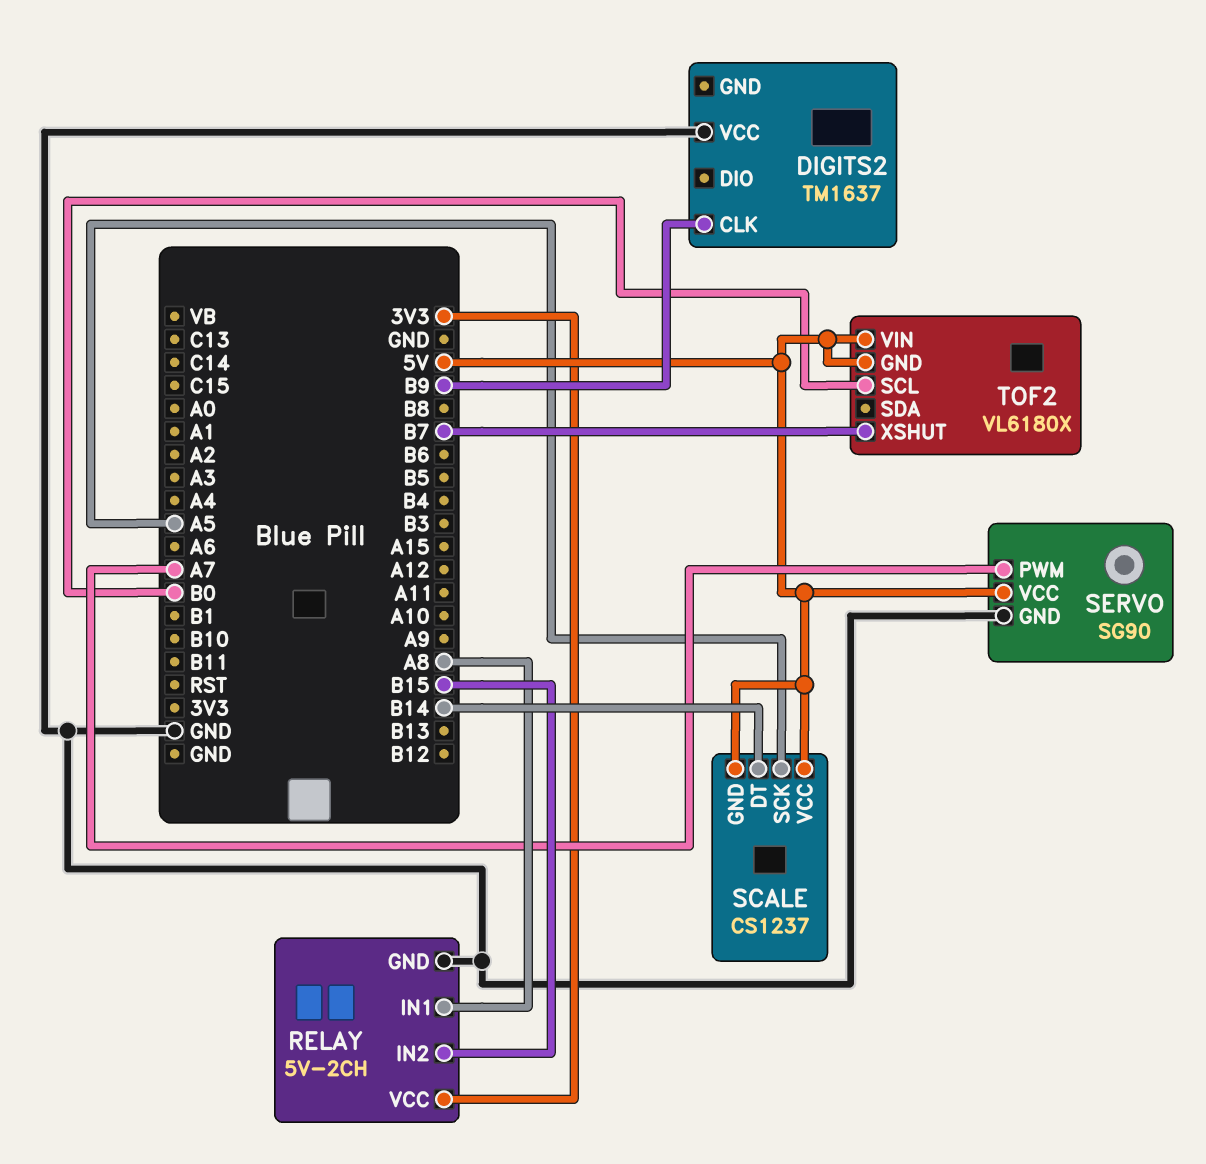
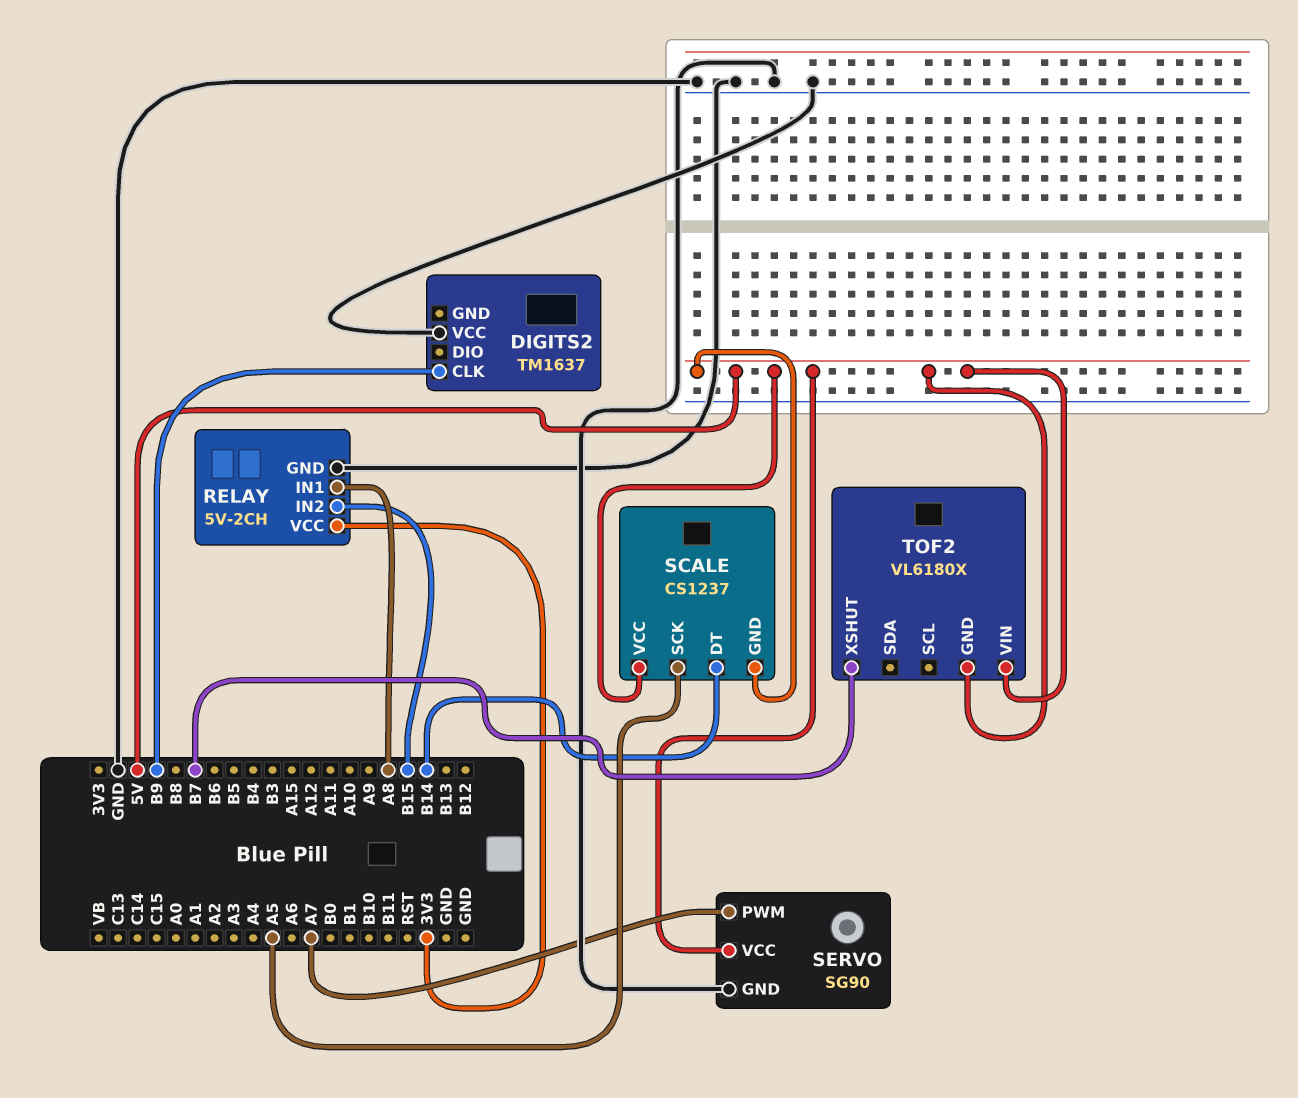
TOF2 pin SCL: B0 -> none

